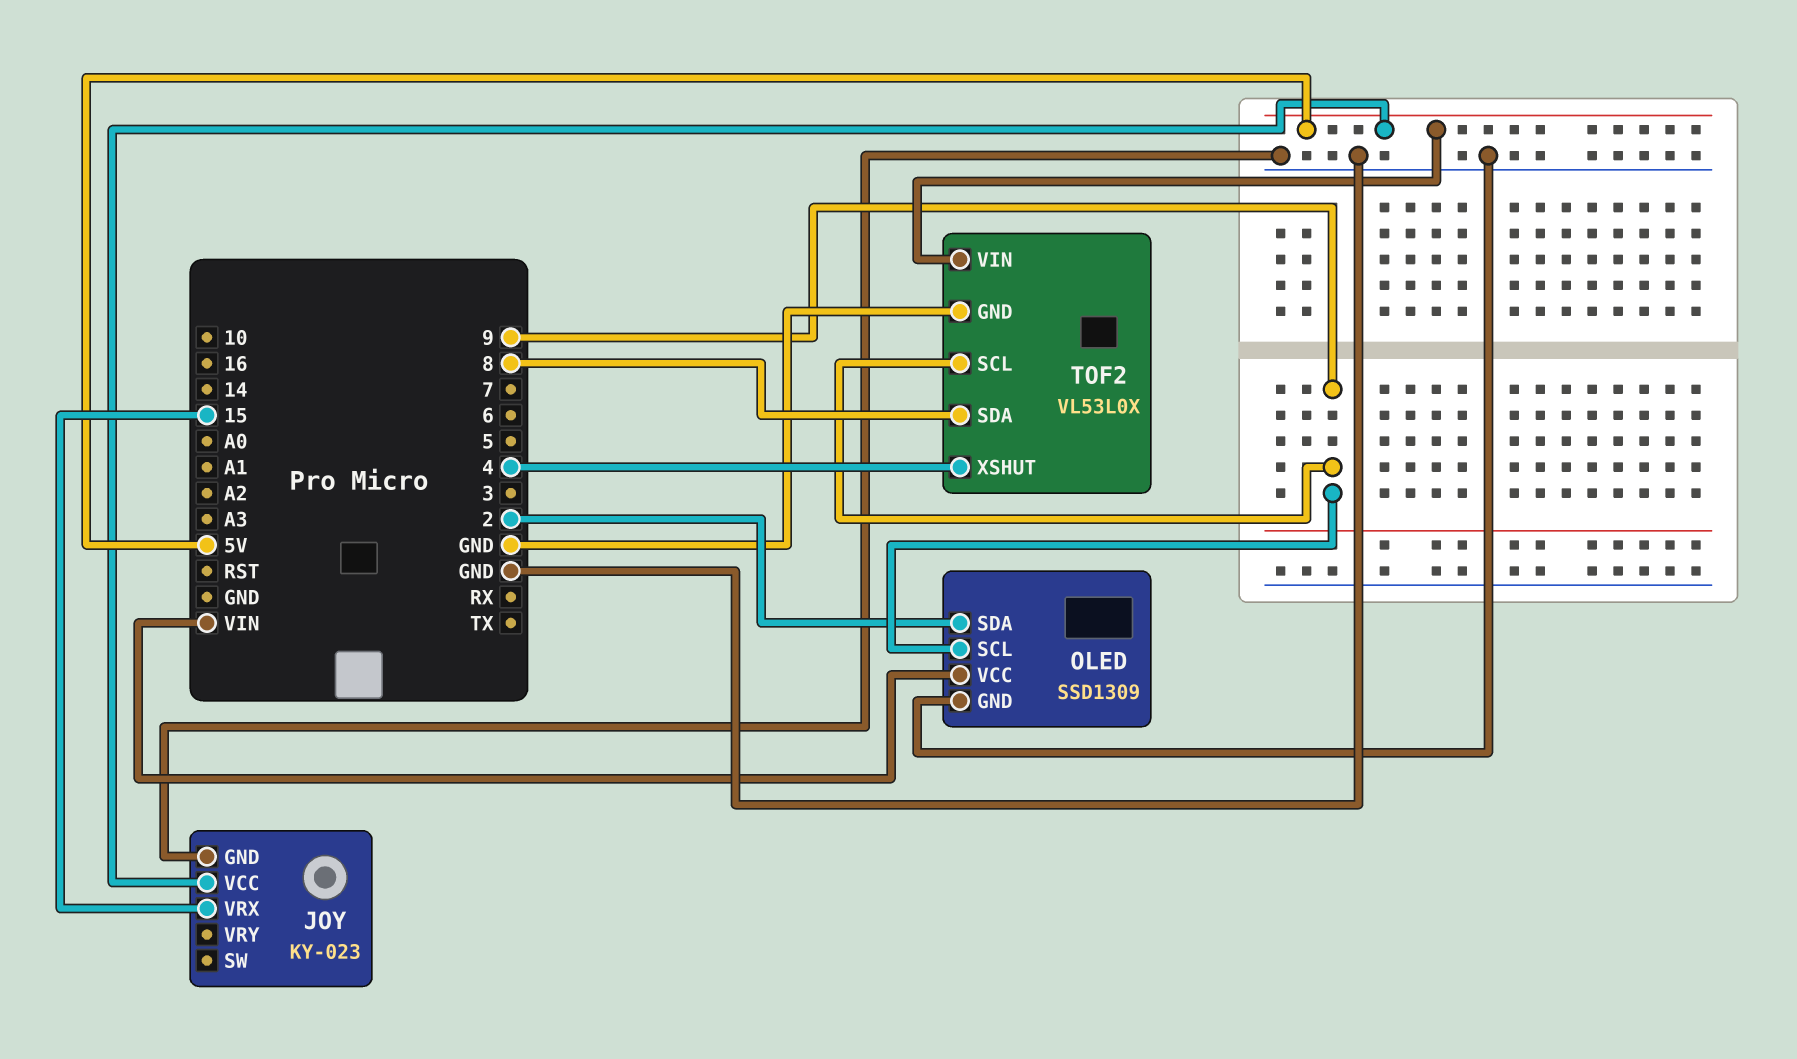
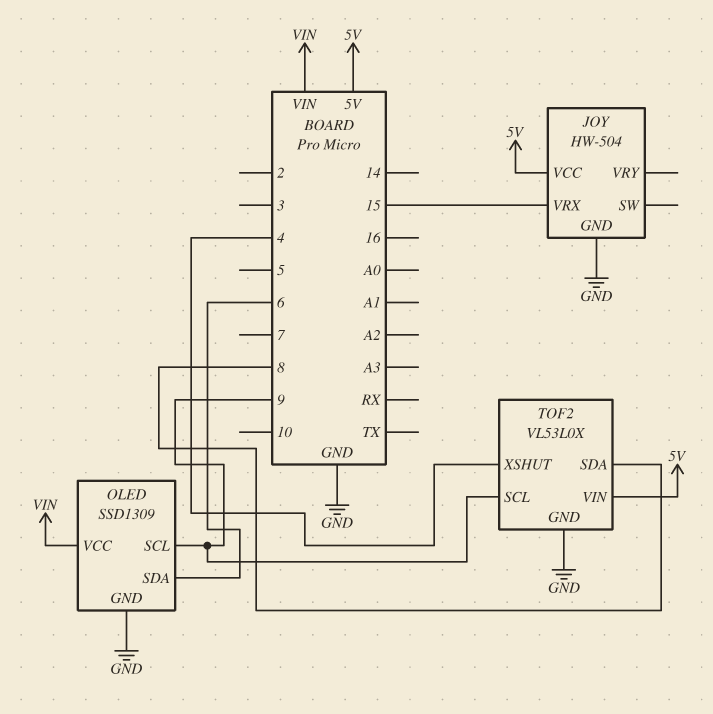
JOY: KY-023 -> HW-504
OLED pin SDA: 2 -> 6

